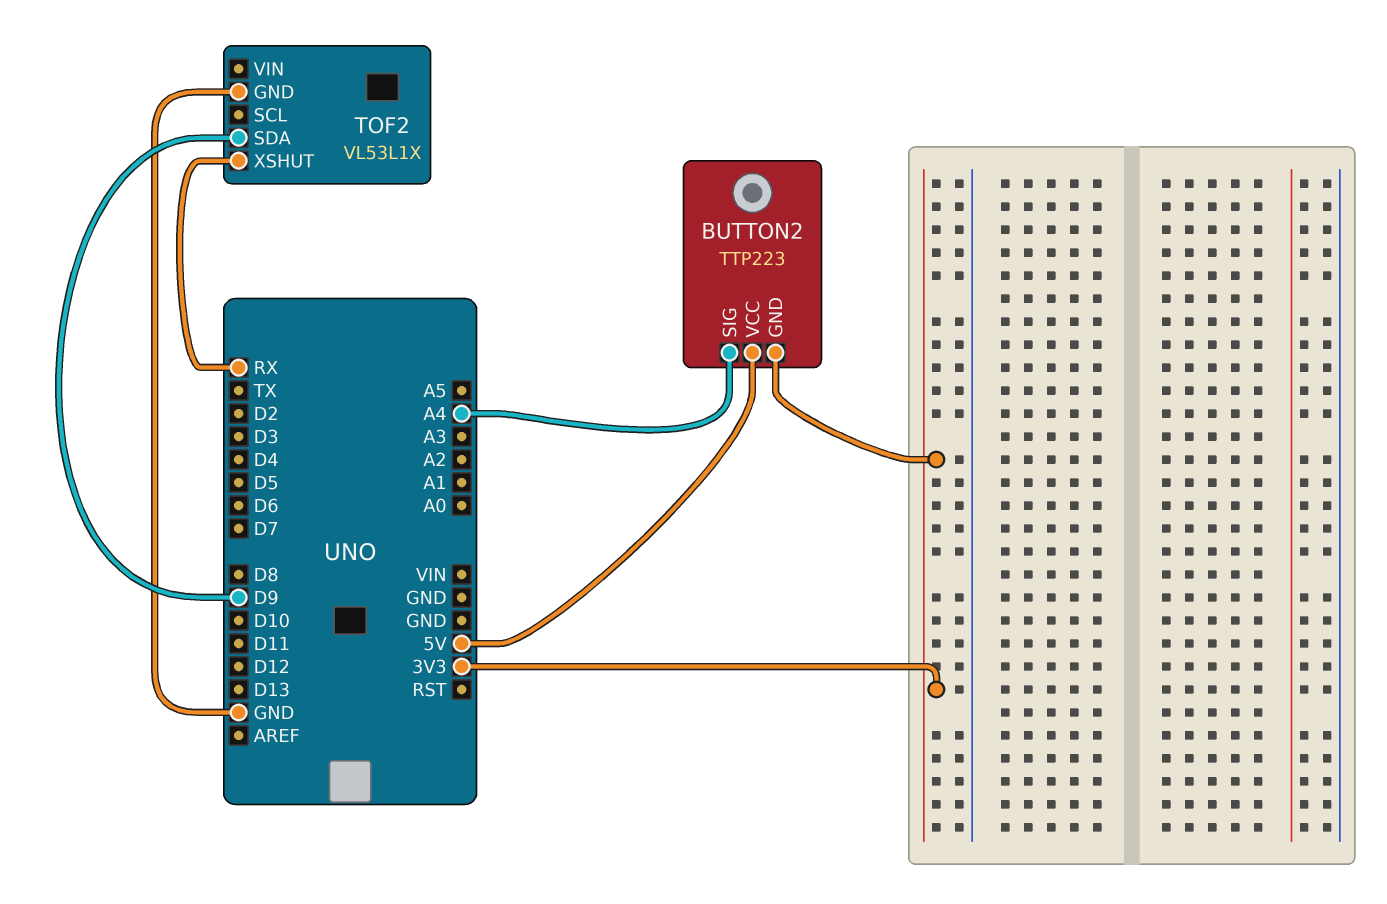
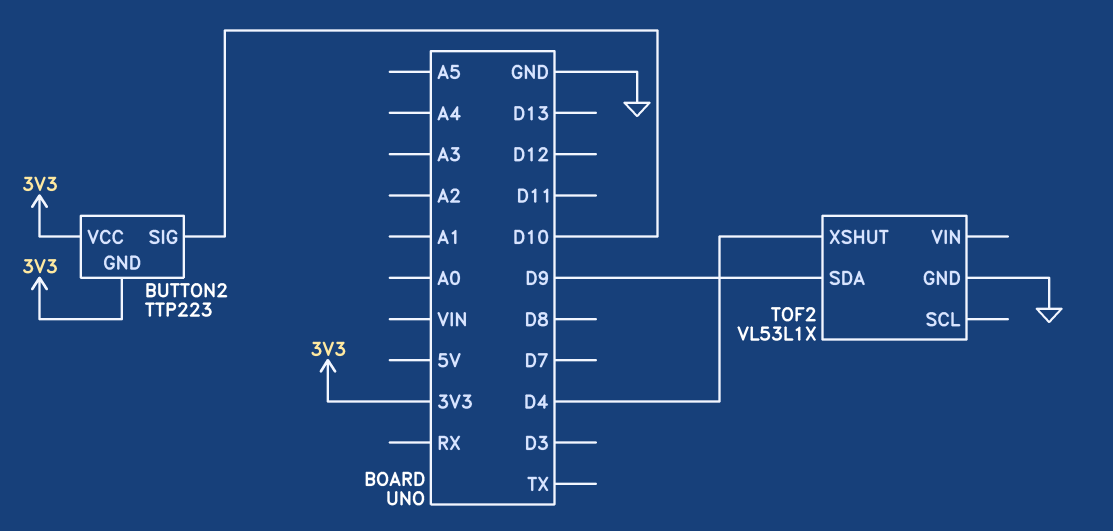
BUTTON2 pin SIG: A4 -> D10
BUTTON2 pin VCC: 5V -> 3V3
TOF2 pin XSHUT: RX -> D4

